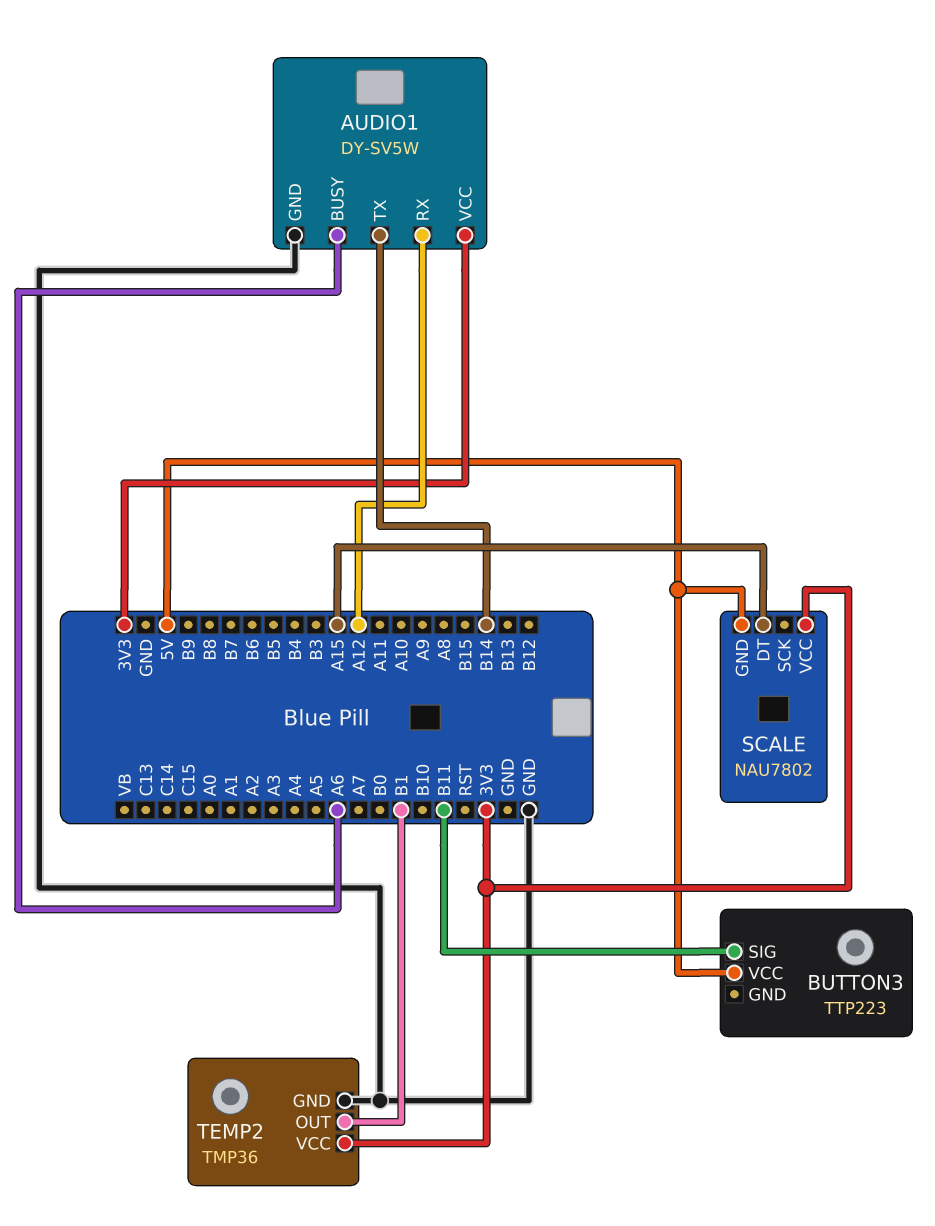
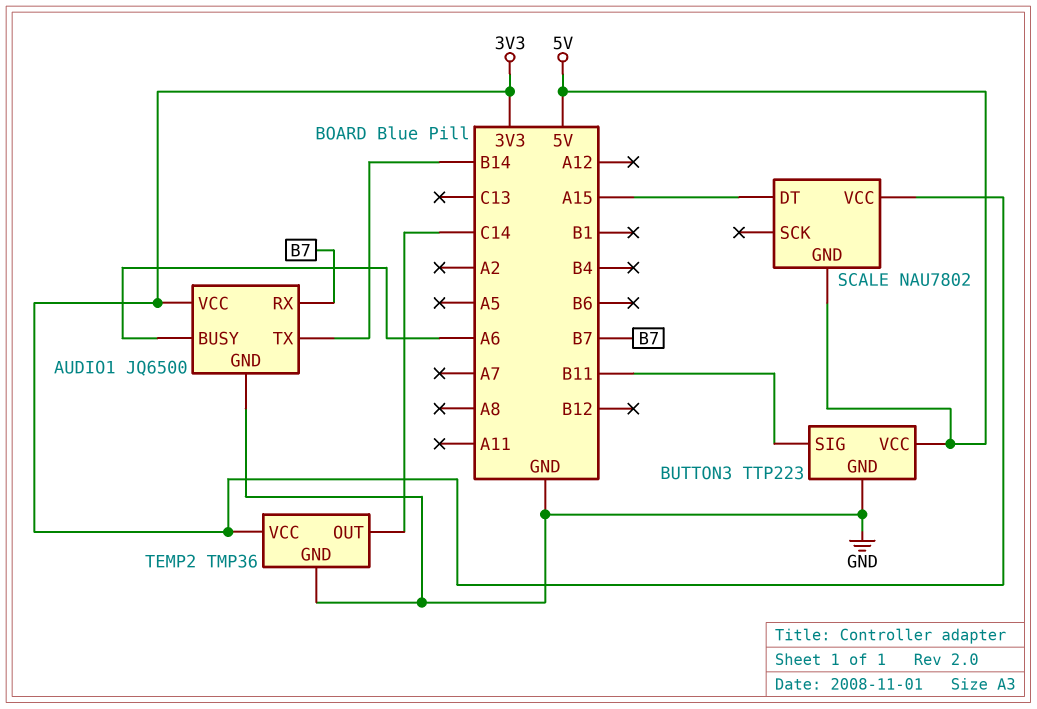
AUDIO1: DY-SV5W -> JQ6500
AUDIO1 pin RX: A12 -> B7
BUTTON3 pin GND: none -> GND
TEMP2 pin OUT: B1 -> C14

